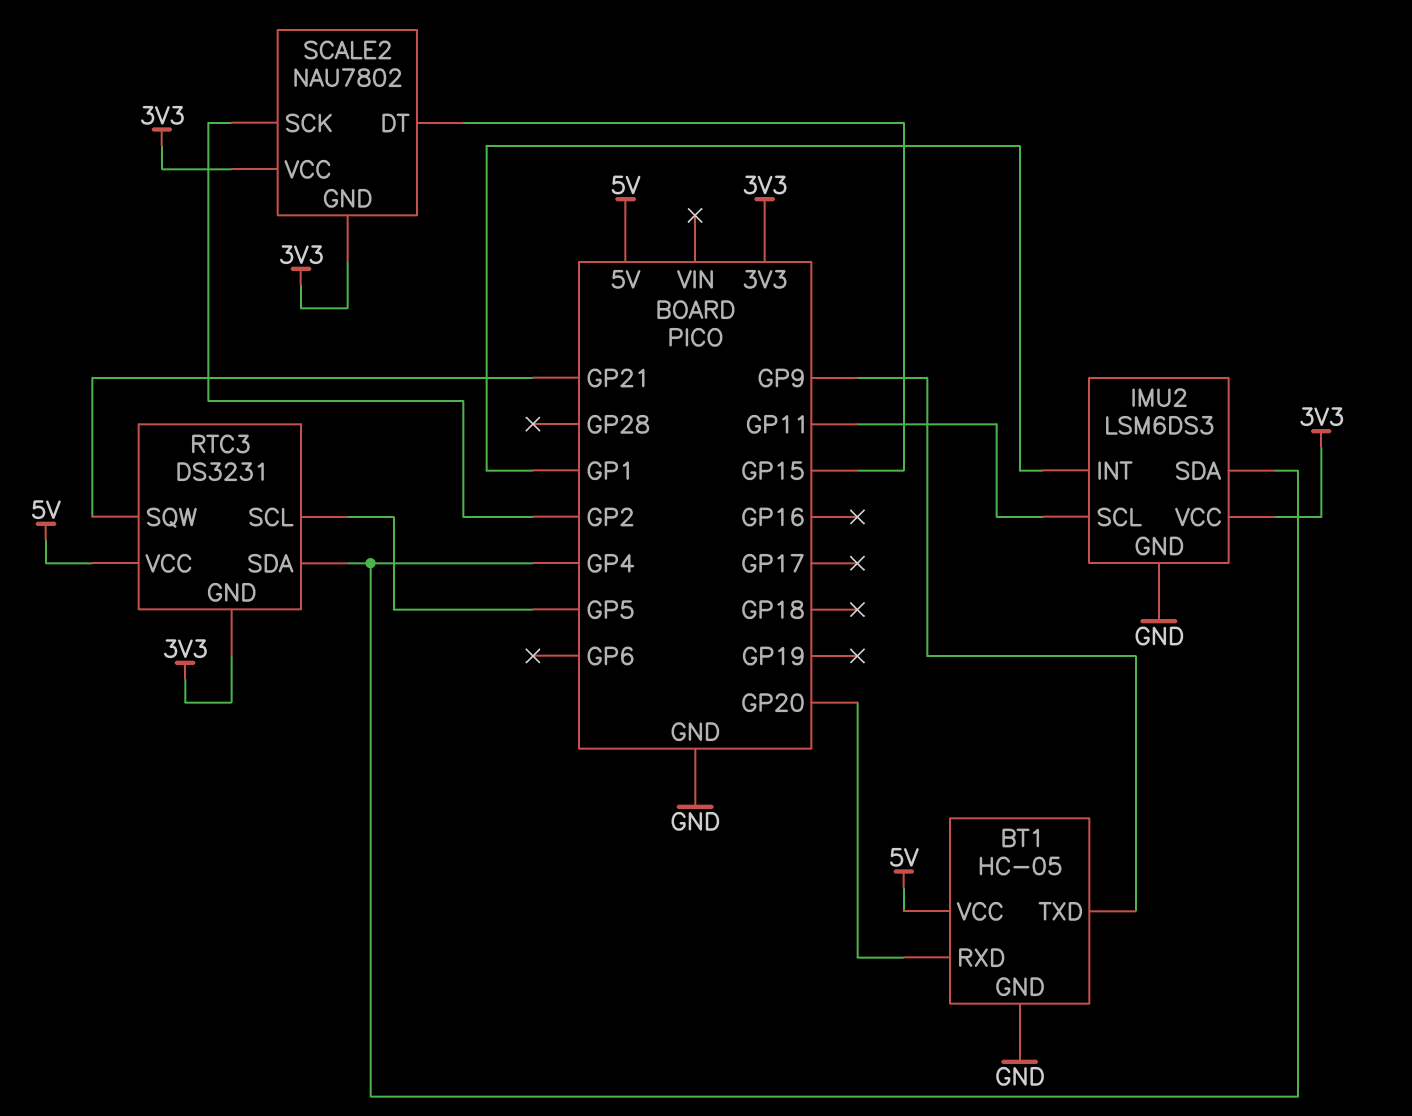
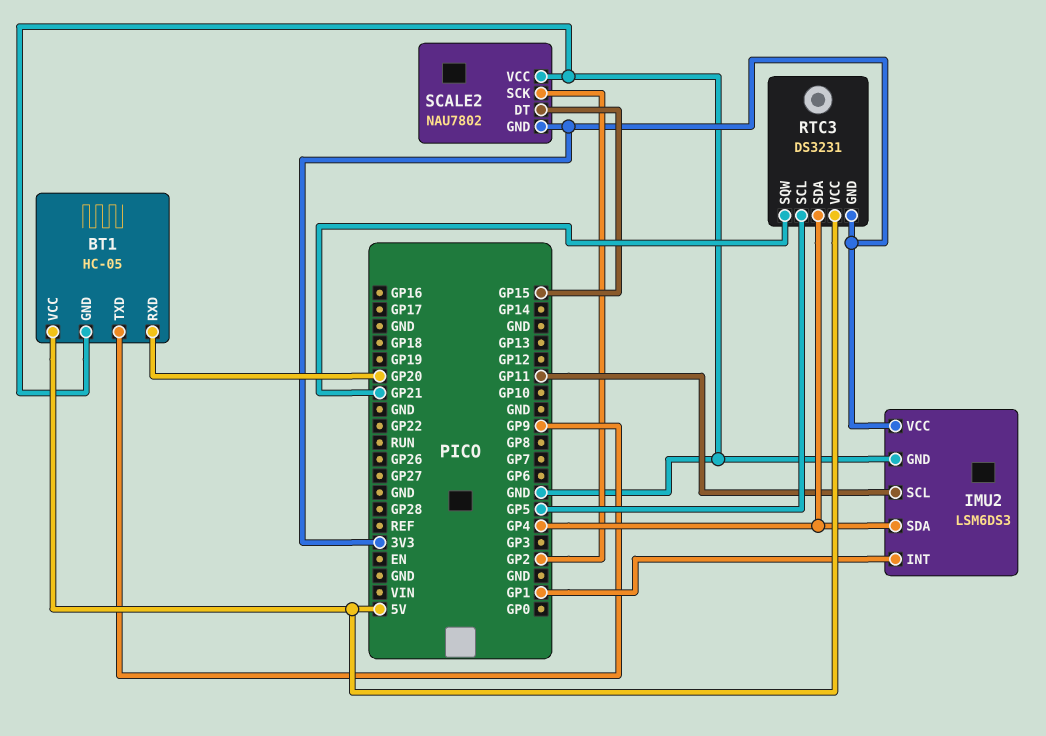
SCALE2 pin VCC: 3V3 -> GND

